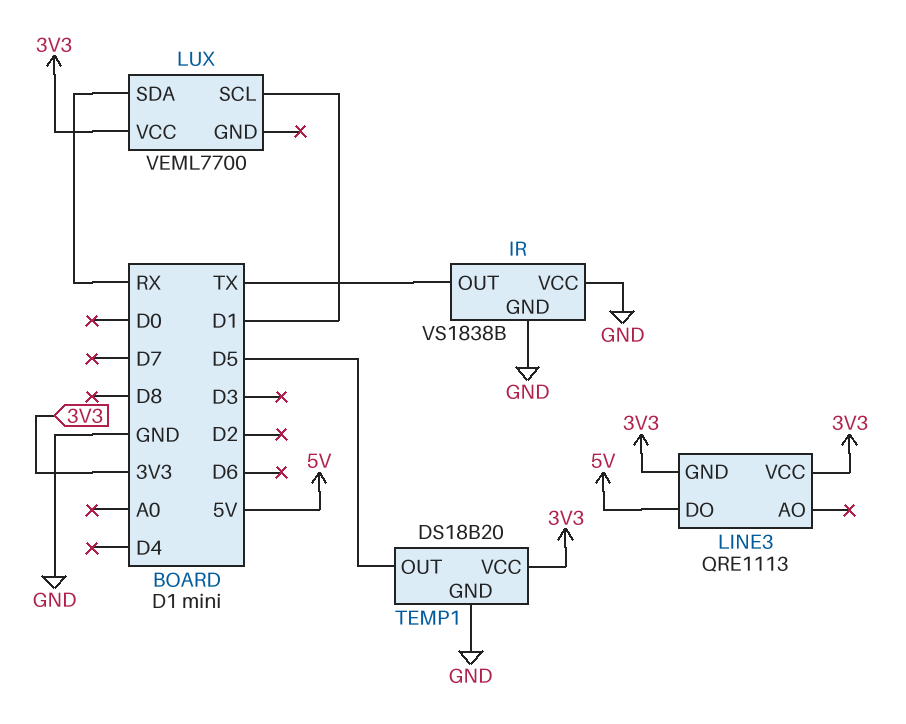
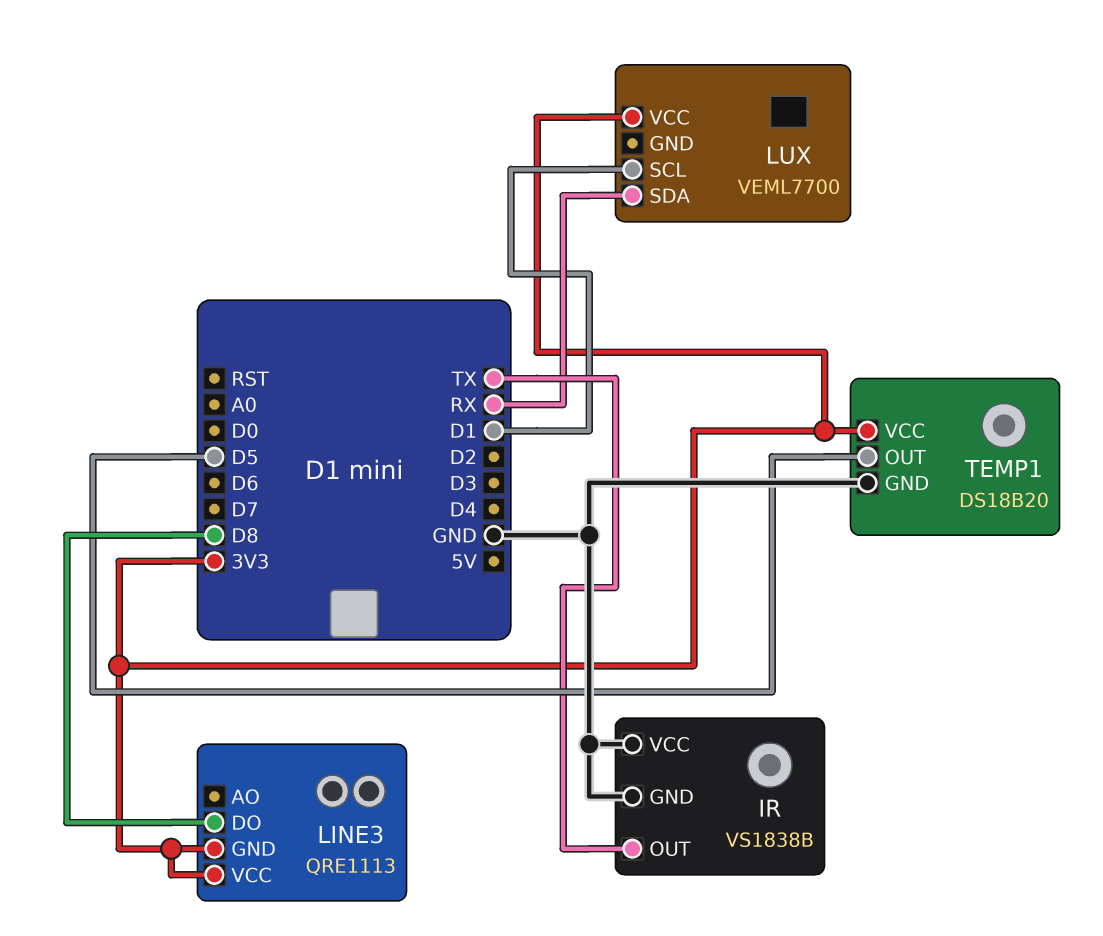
LINE3 pin DO: 5V -> D8

